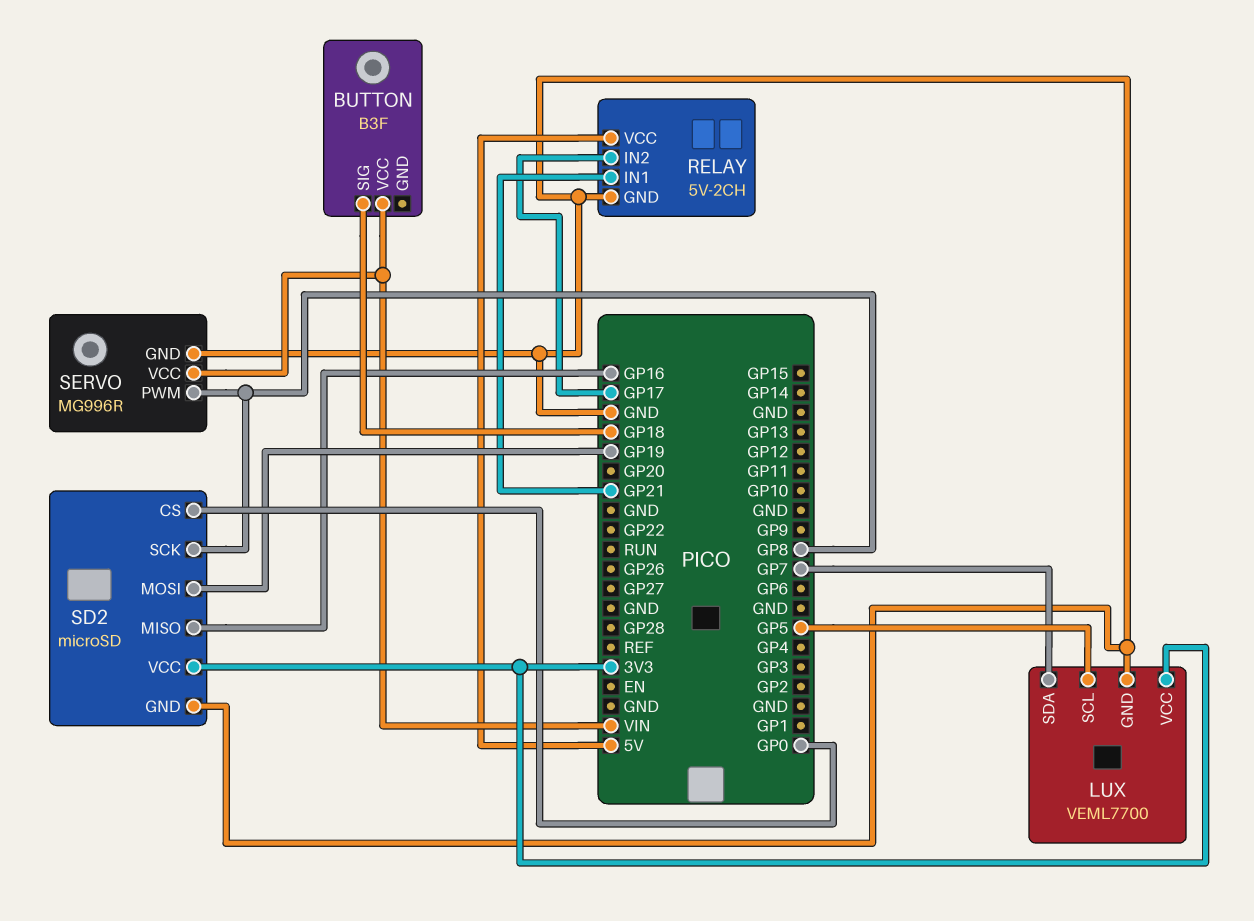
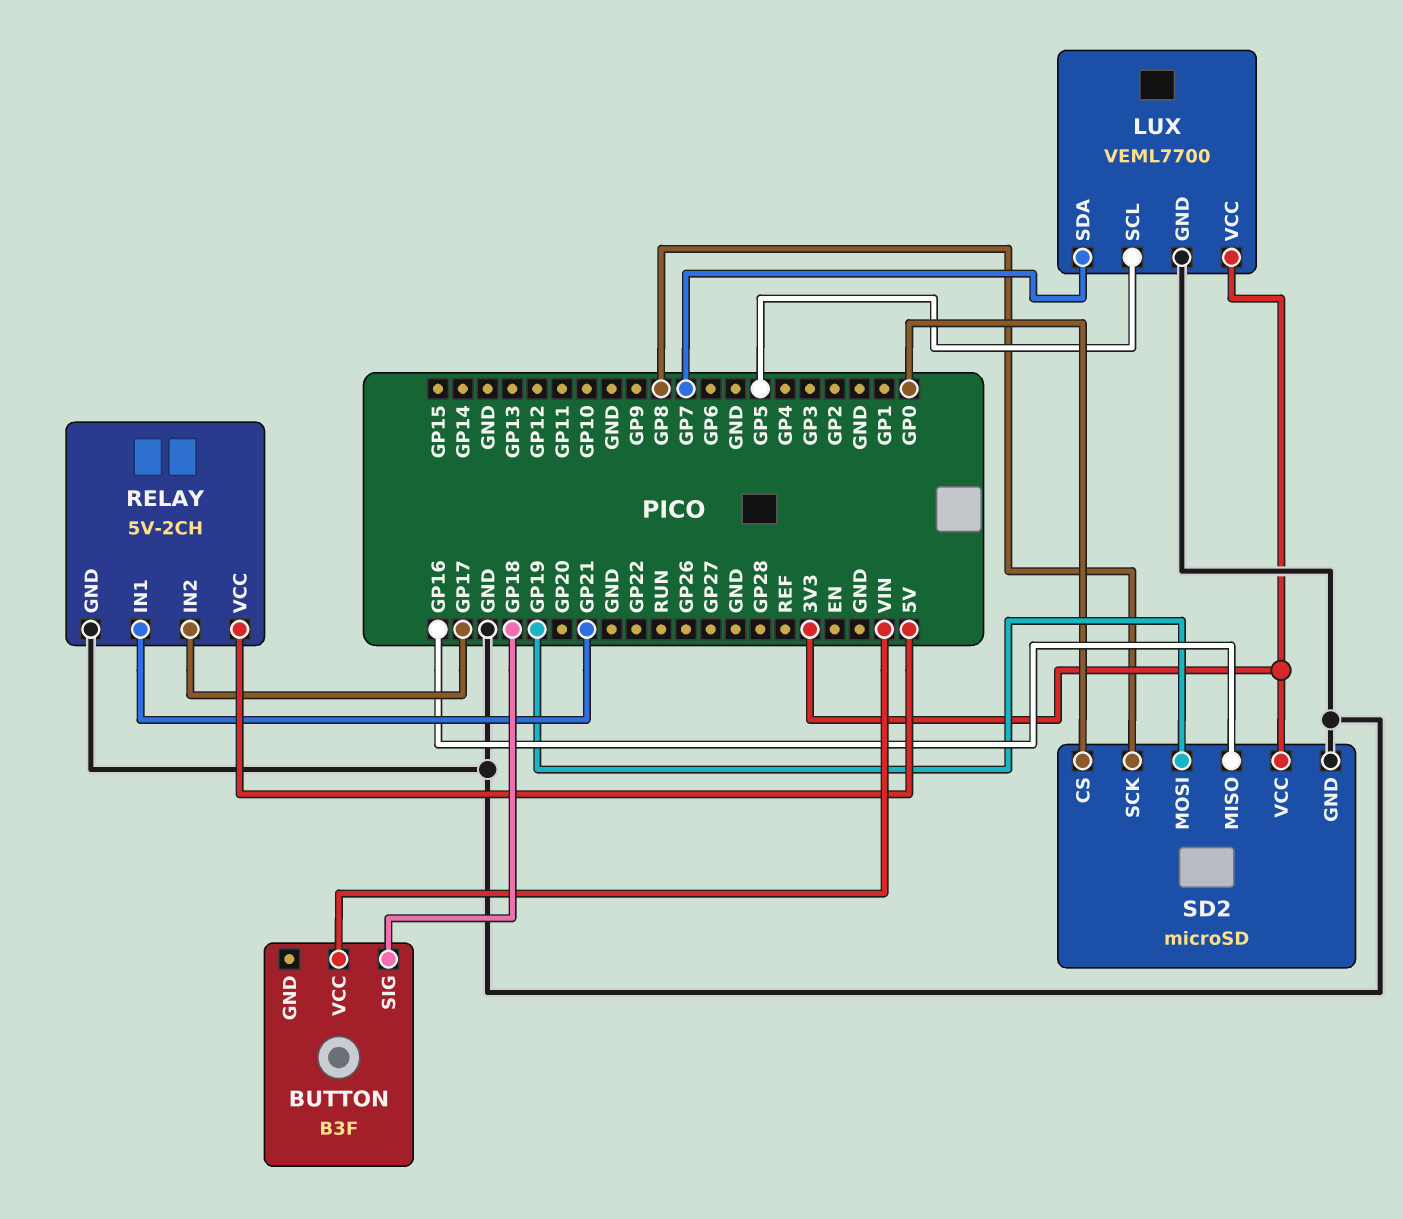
SERVO: MG996R -> none
SERVO pin GND: GND -> none
SERVO pin PWM: GP8 -> none
SERVO pin VCC: VIN -> none

